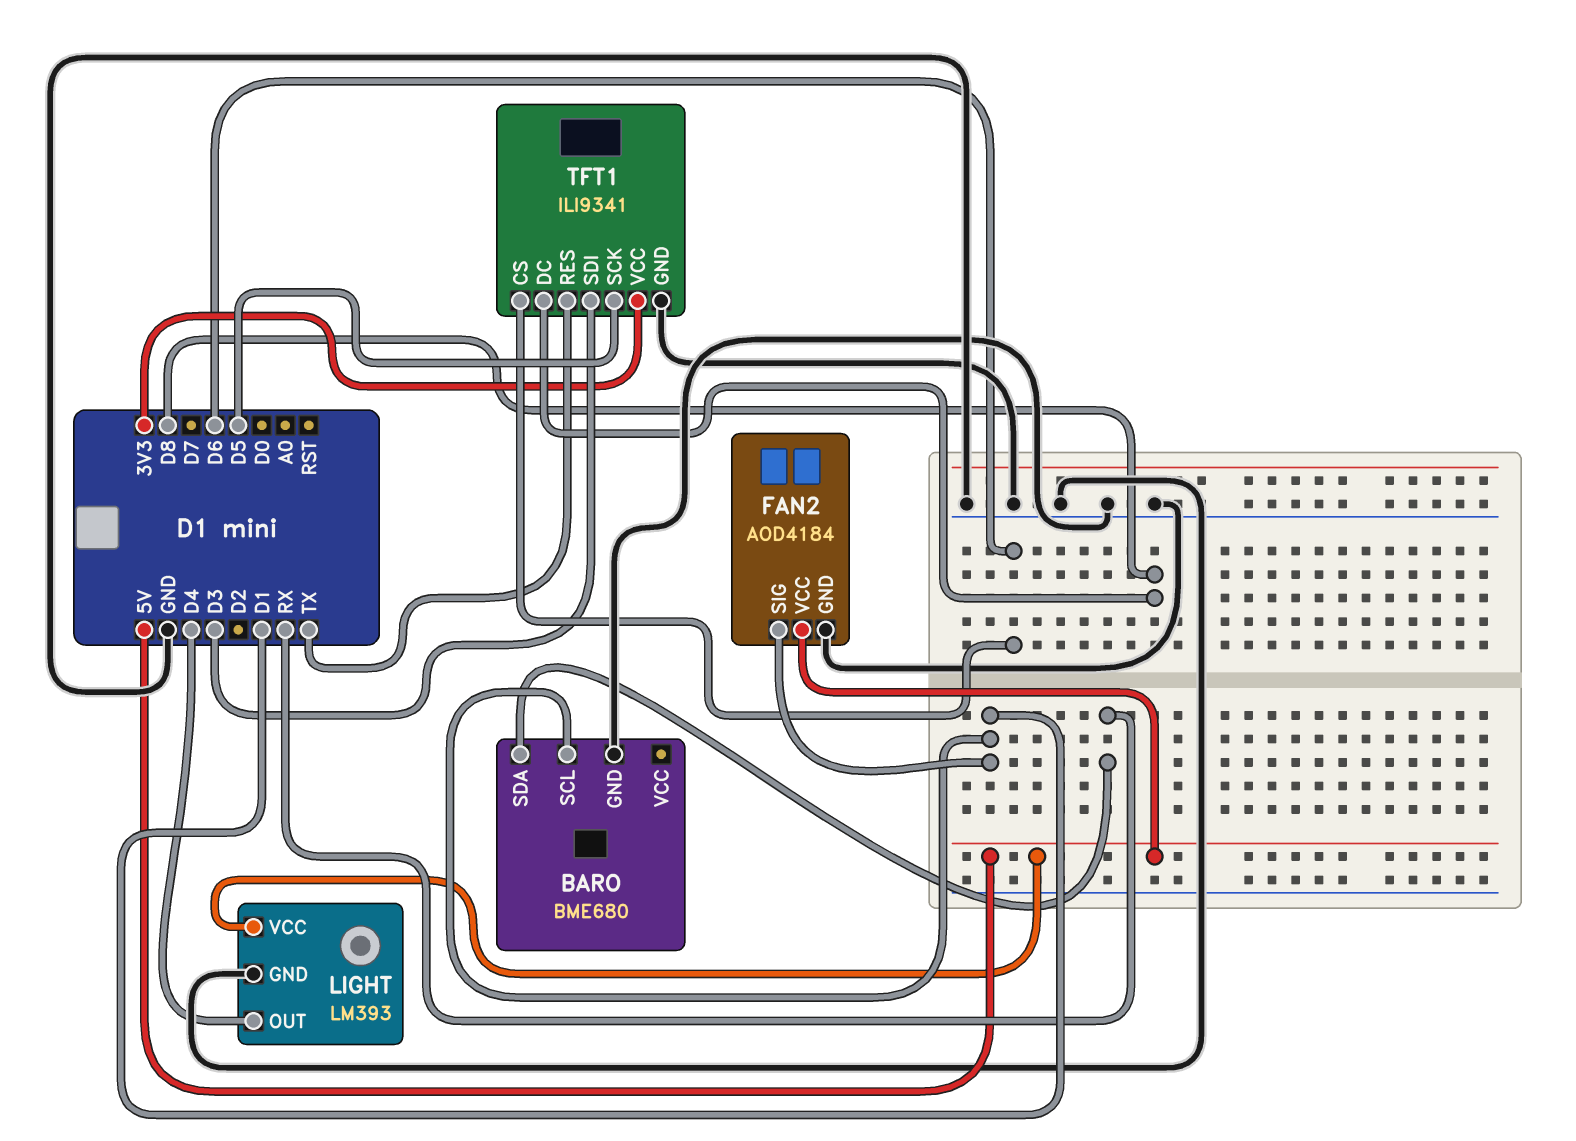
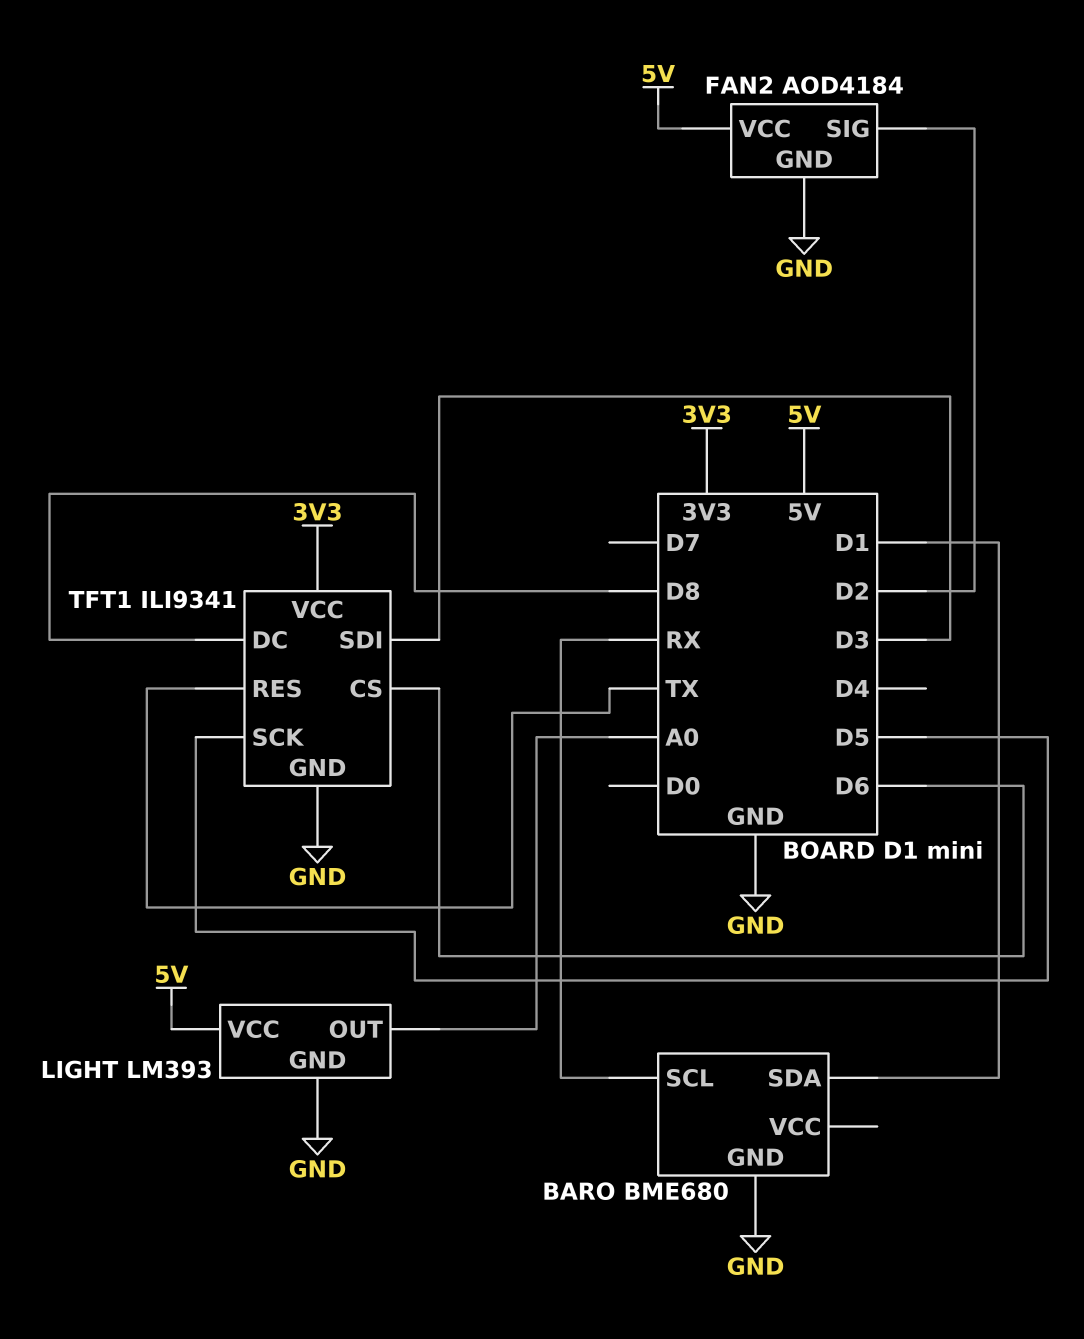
BARO pin SCL: D1 -> RX
BARO pin SDA: RX -> D1
FAN2 pin SIG: D1 -> D2
LIGHT pin OUT: D4 -> A0

